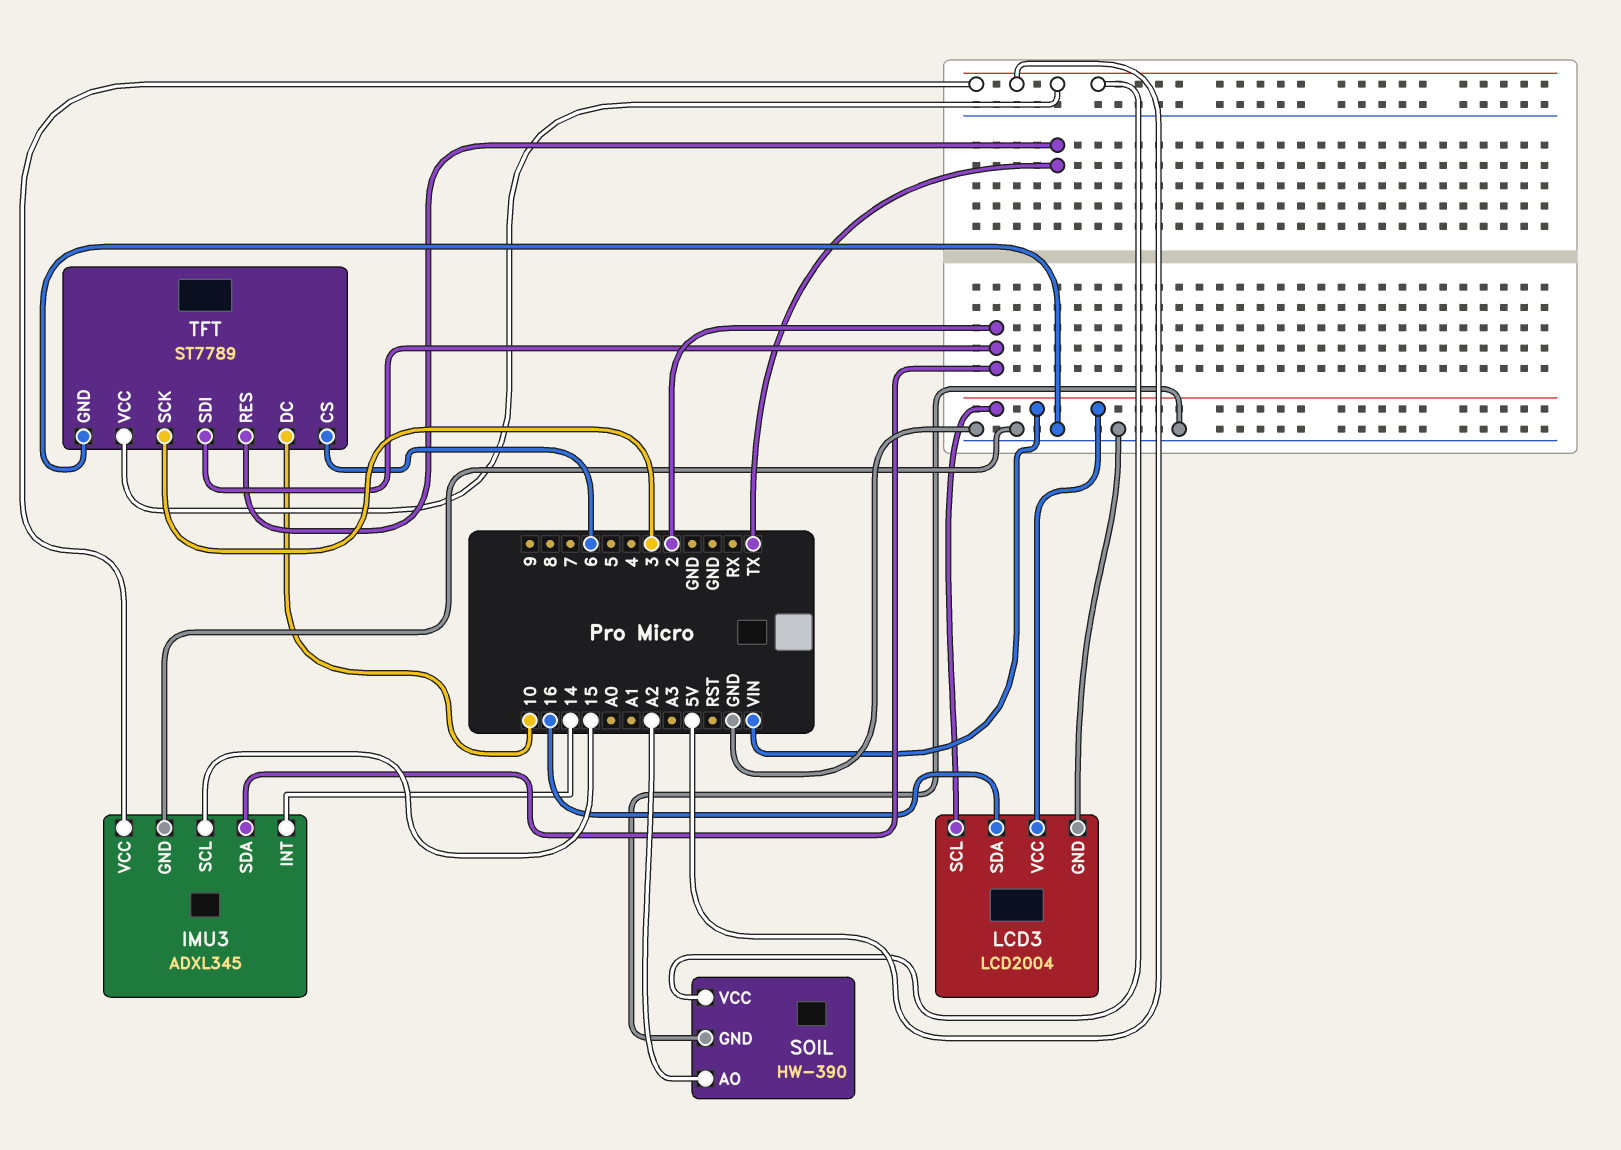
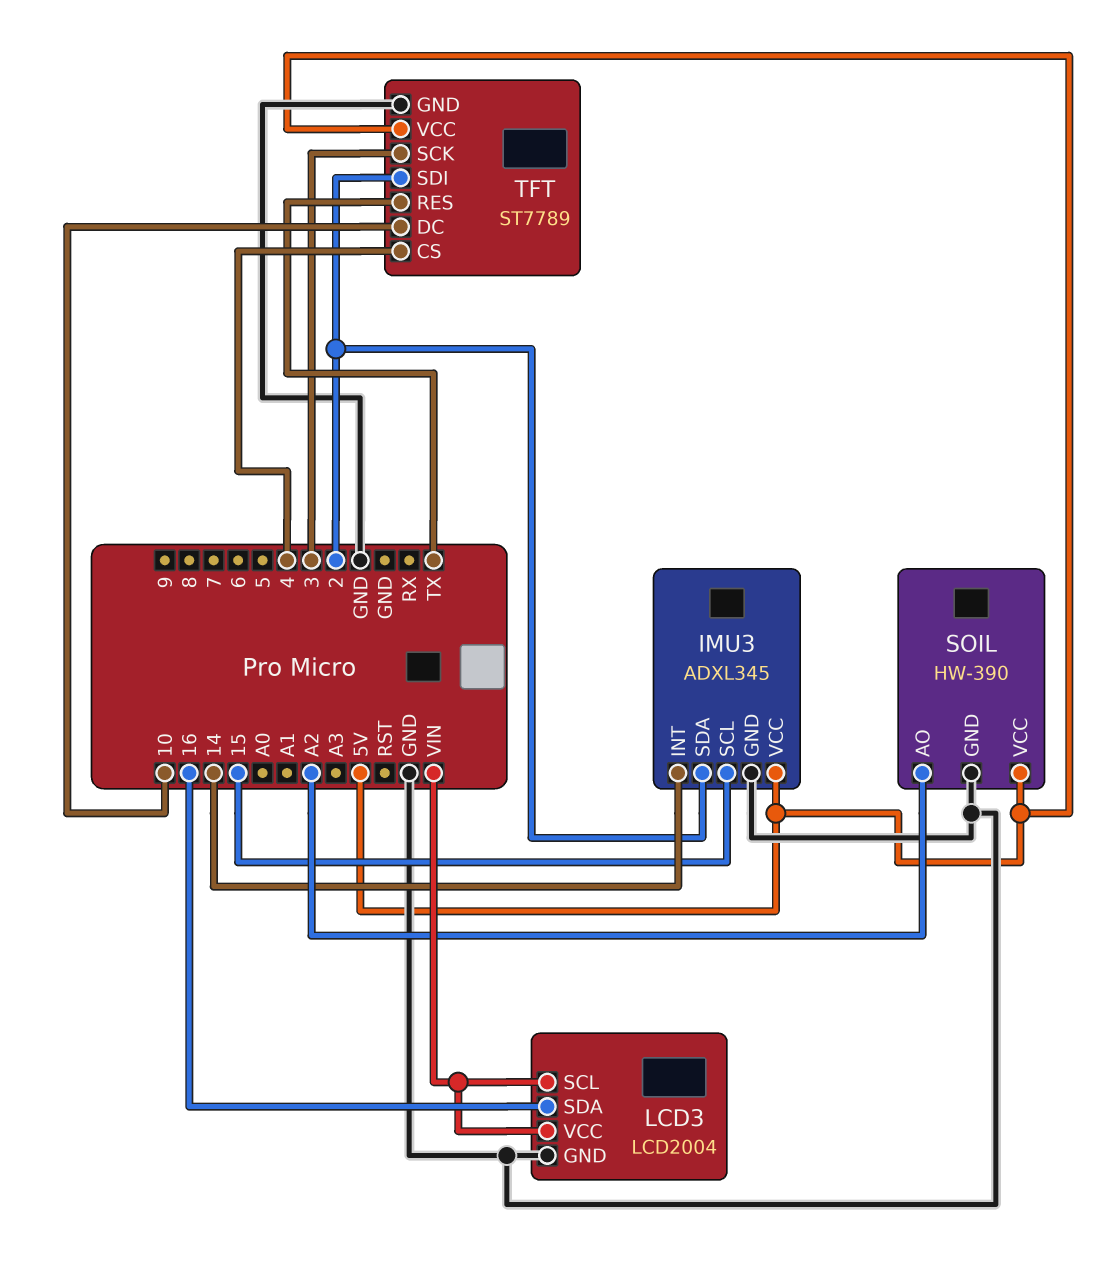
TFT pin CS: 6 -> 4

